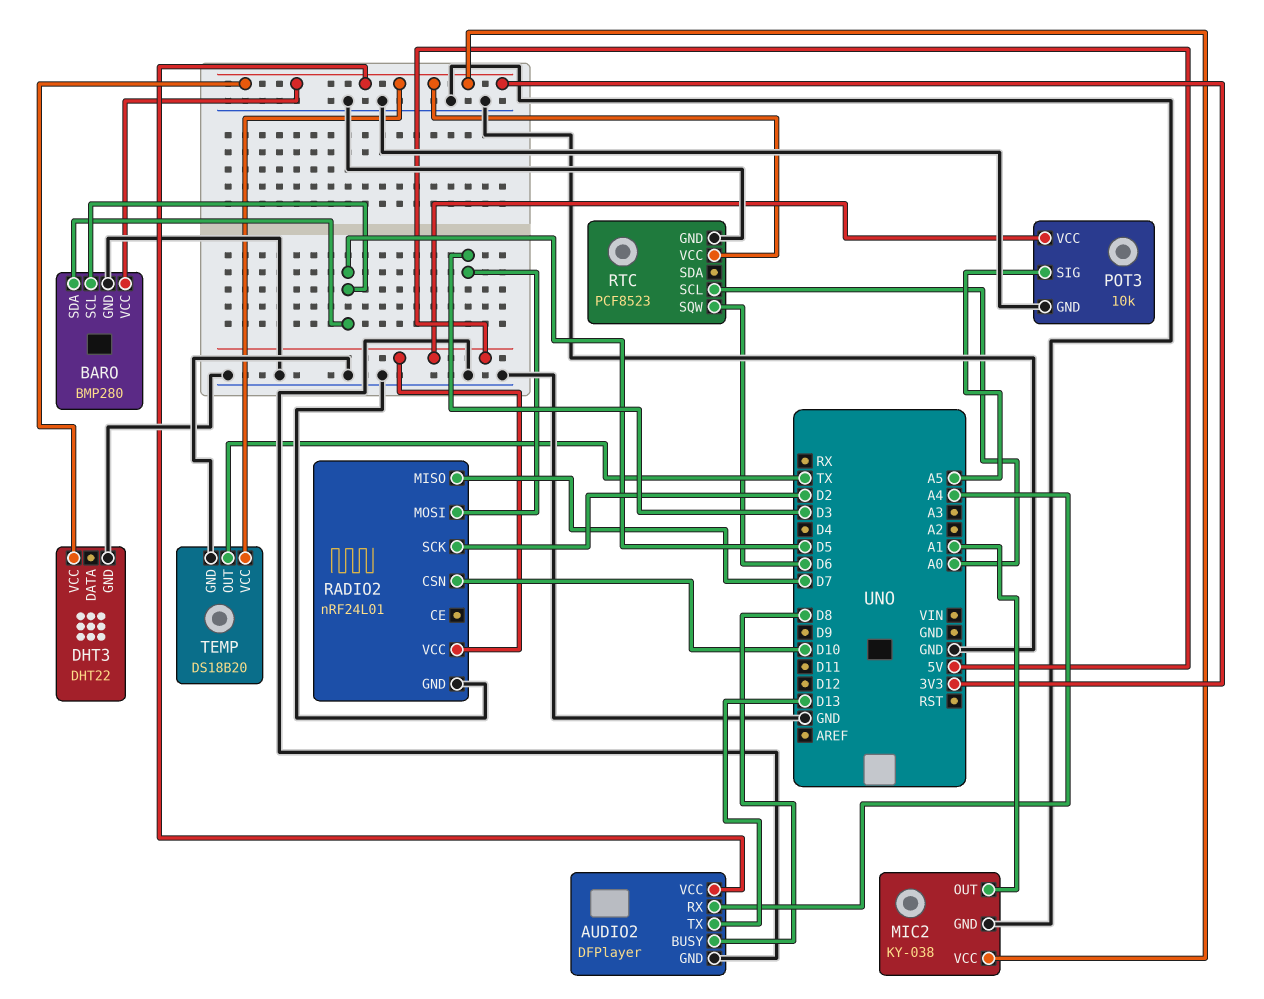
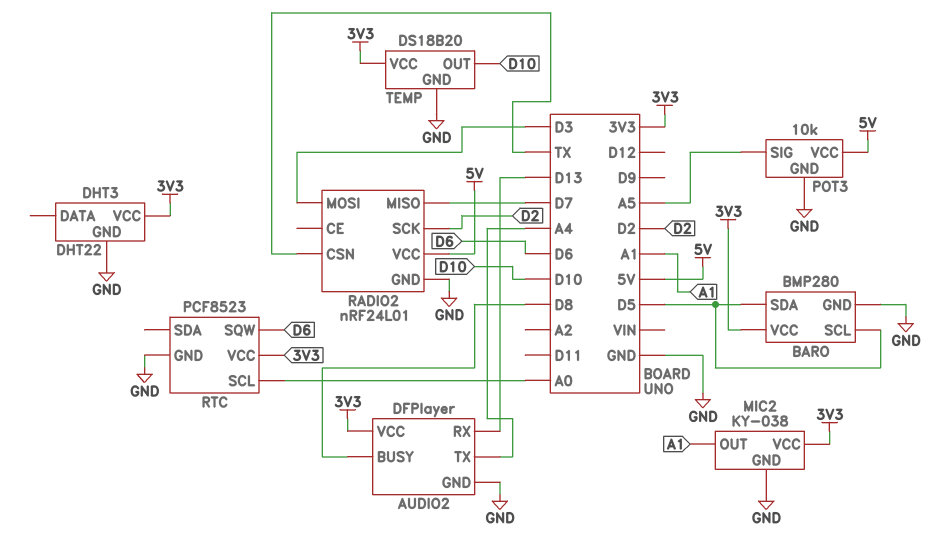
AUDIO2 pin RX: A4 -> D13
AUDIO2 pin TX: D13 -> A4
RADIO2 pin CSN: D10 -> TX
TEMP pin OUT: TX -> D10

